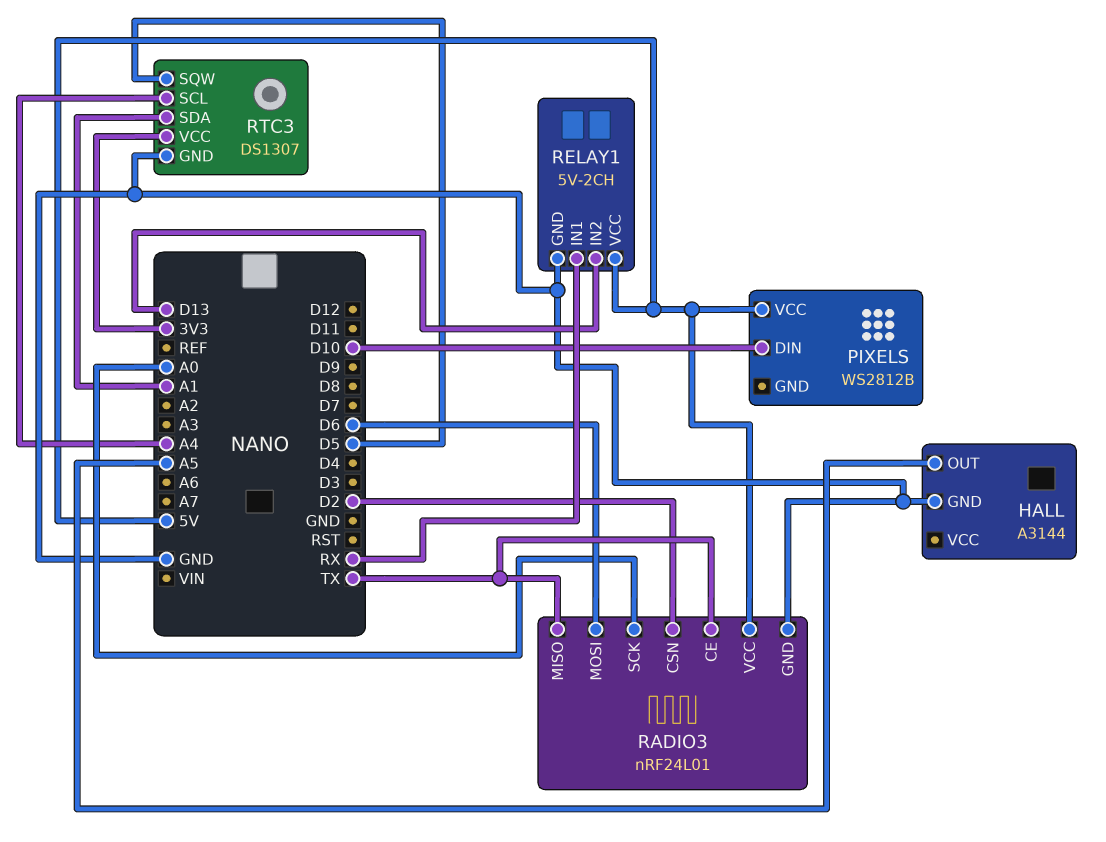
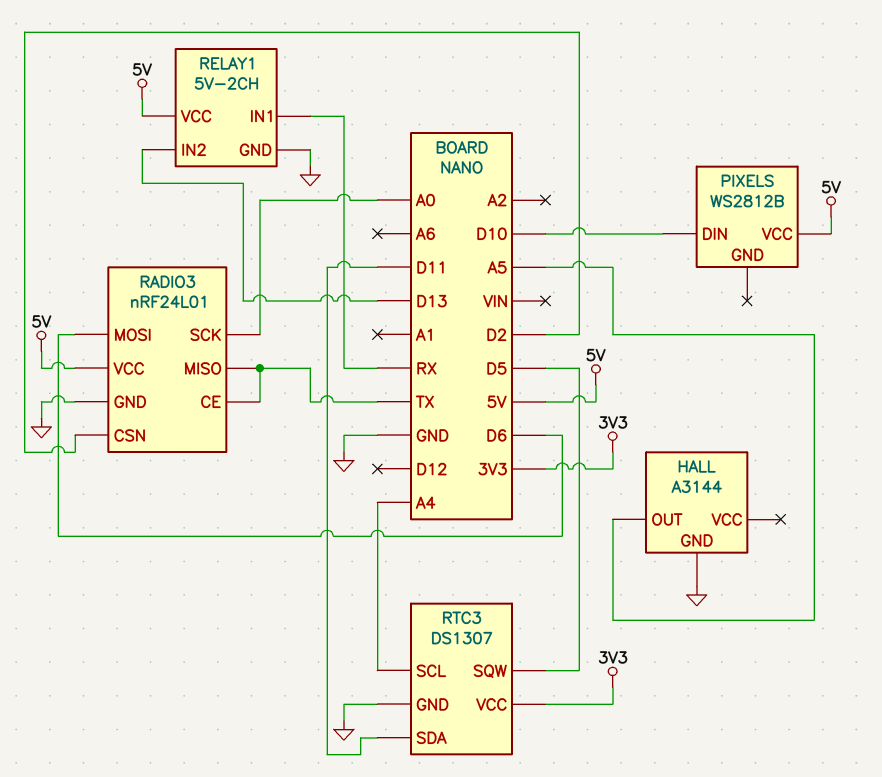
RTC3 pin SDA: A1 -> D11

